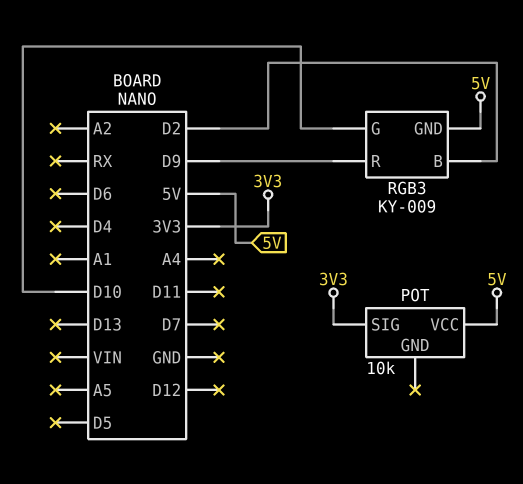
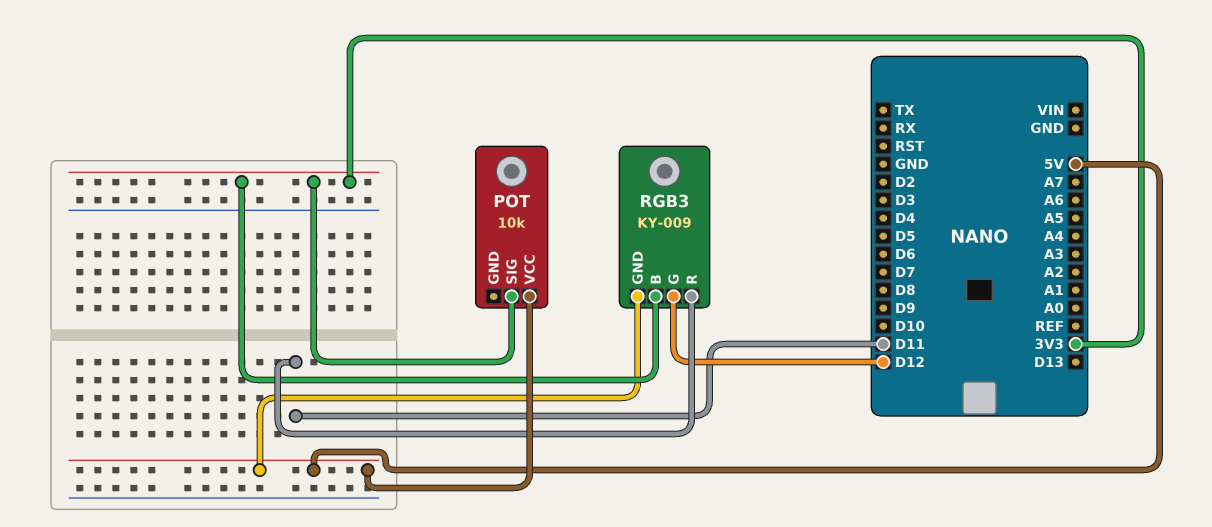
RGB3 pin B: D2 -> 3V3
RGB3 pin G: D10 -> D12
RGB3 pin R: D9 -> D11

